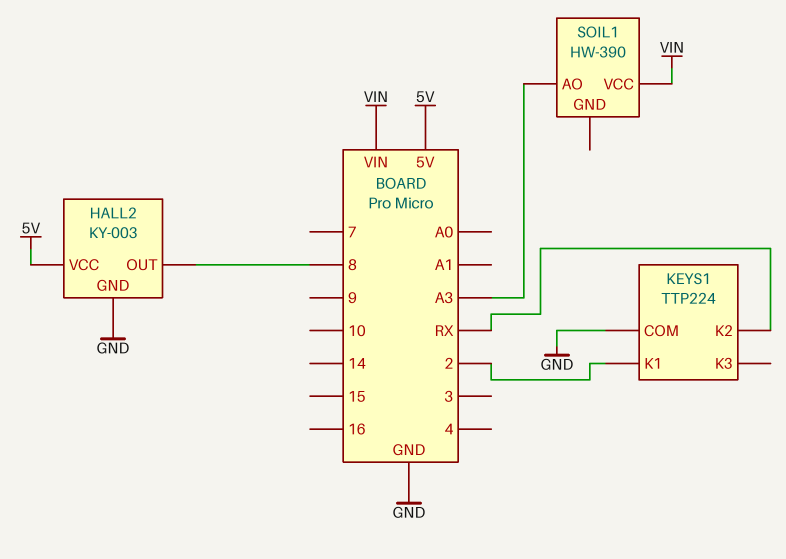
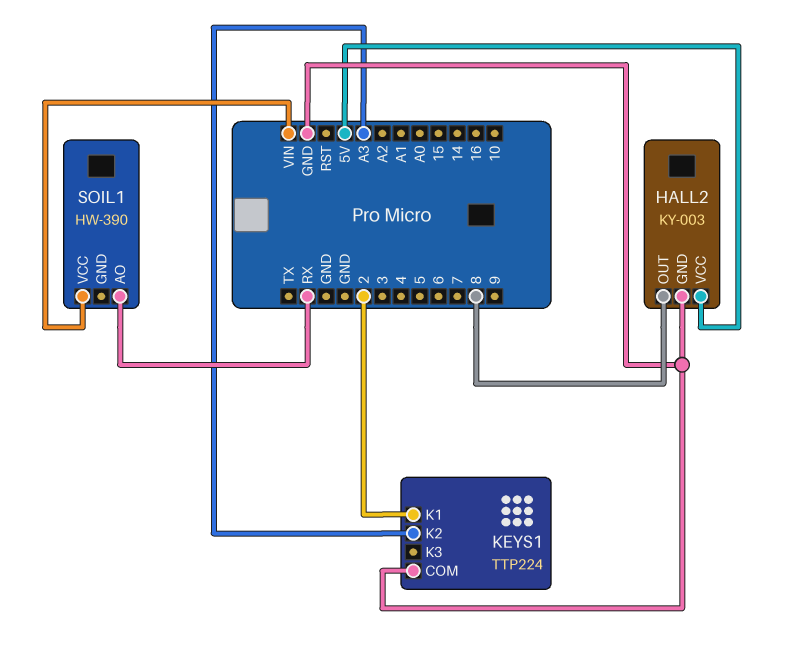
KEYS1 pin K2: RX -> A3
SOIL1 pin AO: A3 -> RX

